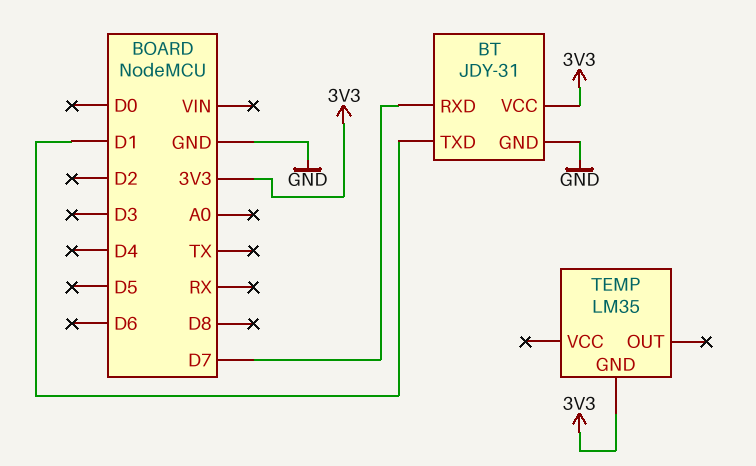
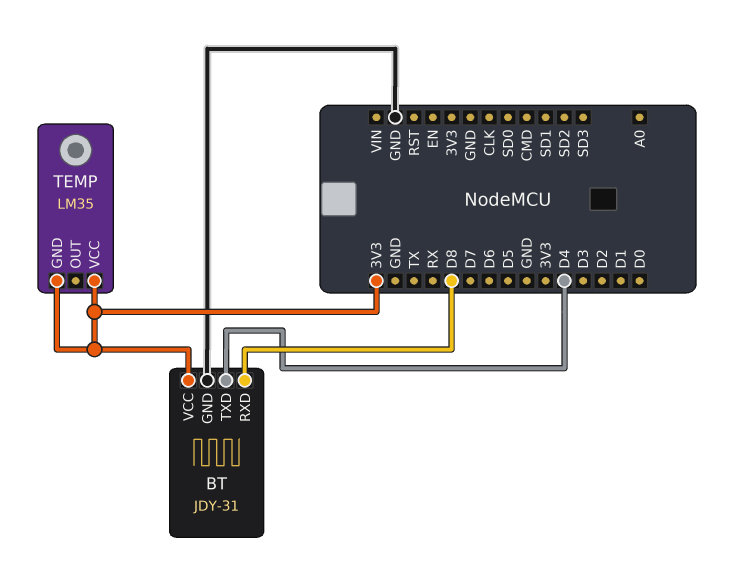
BT pin RXD: D7 -> D8
BT pin TXD: D1 -> D4
TEMP pin VCC: none -> 3V3

